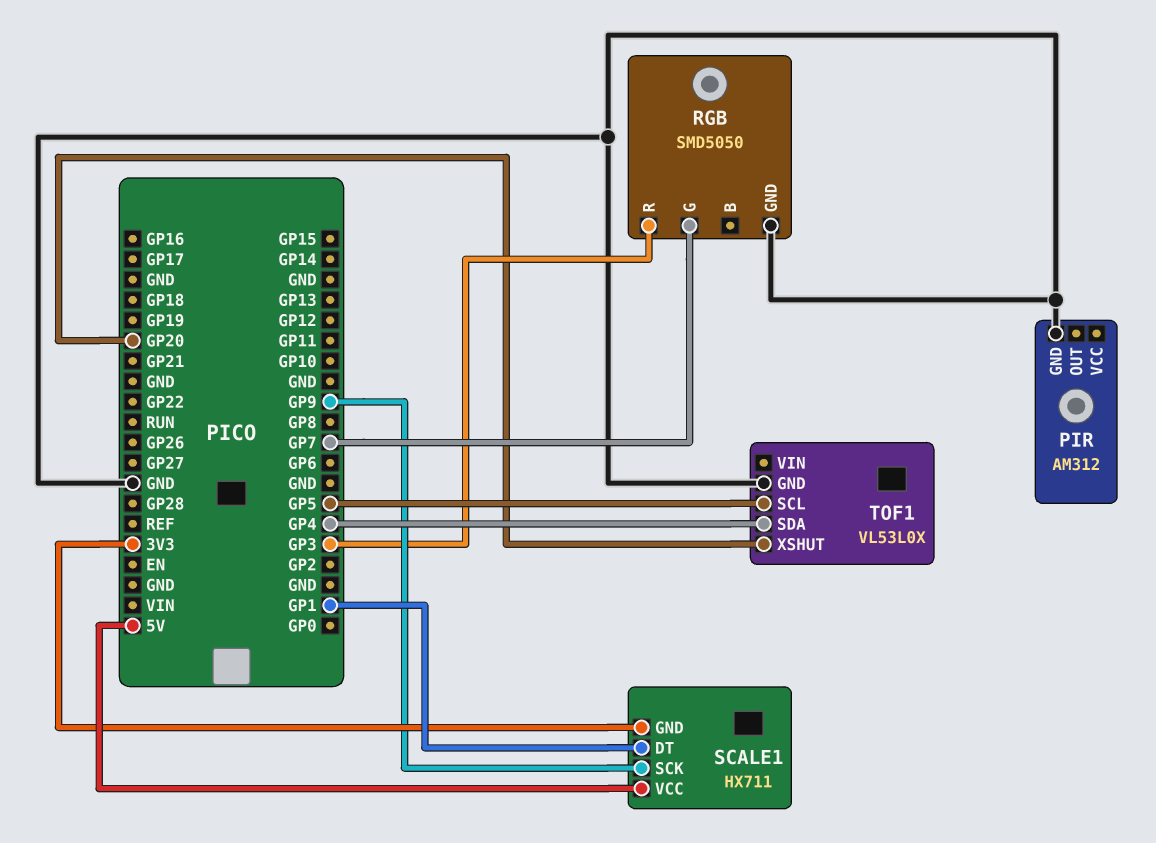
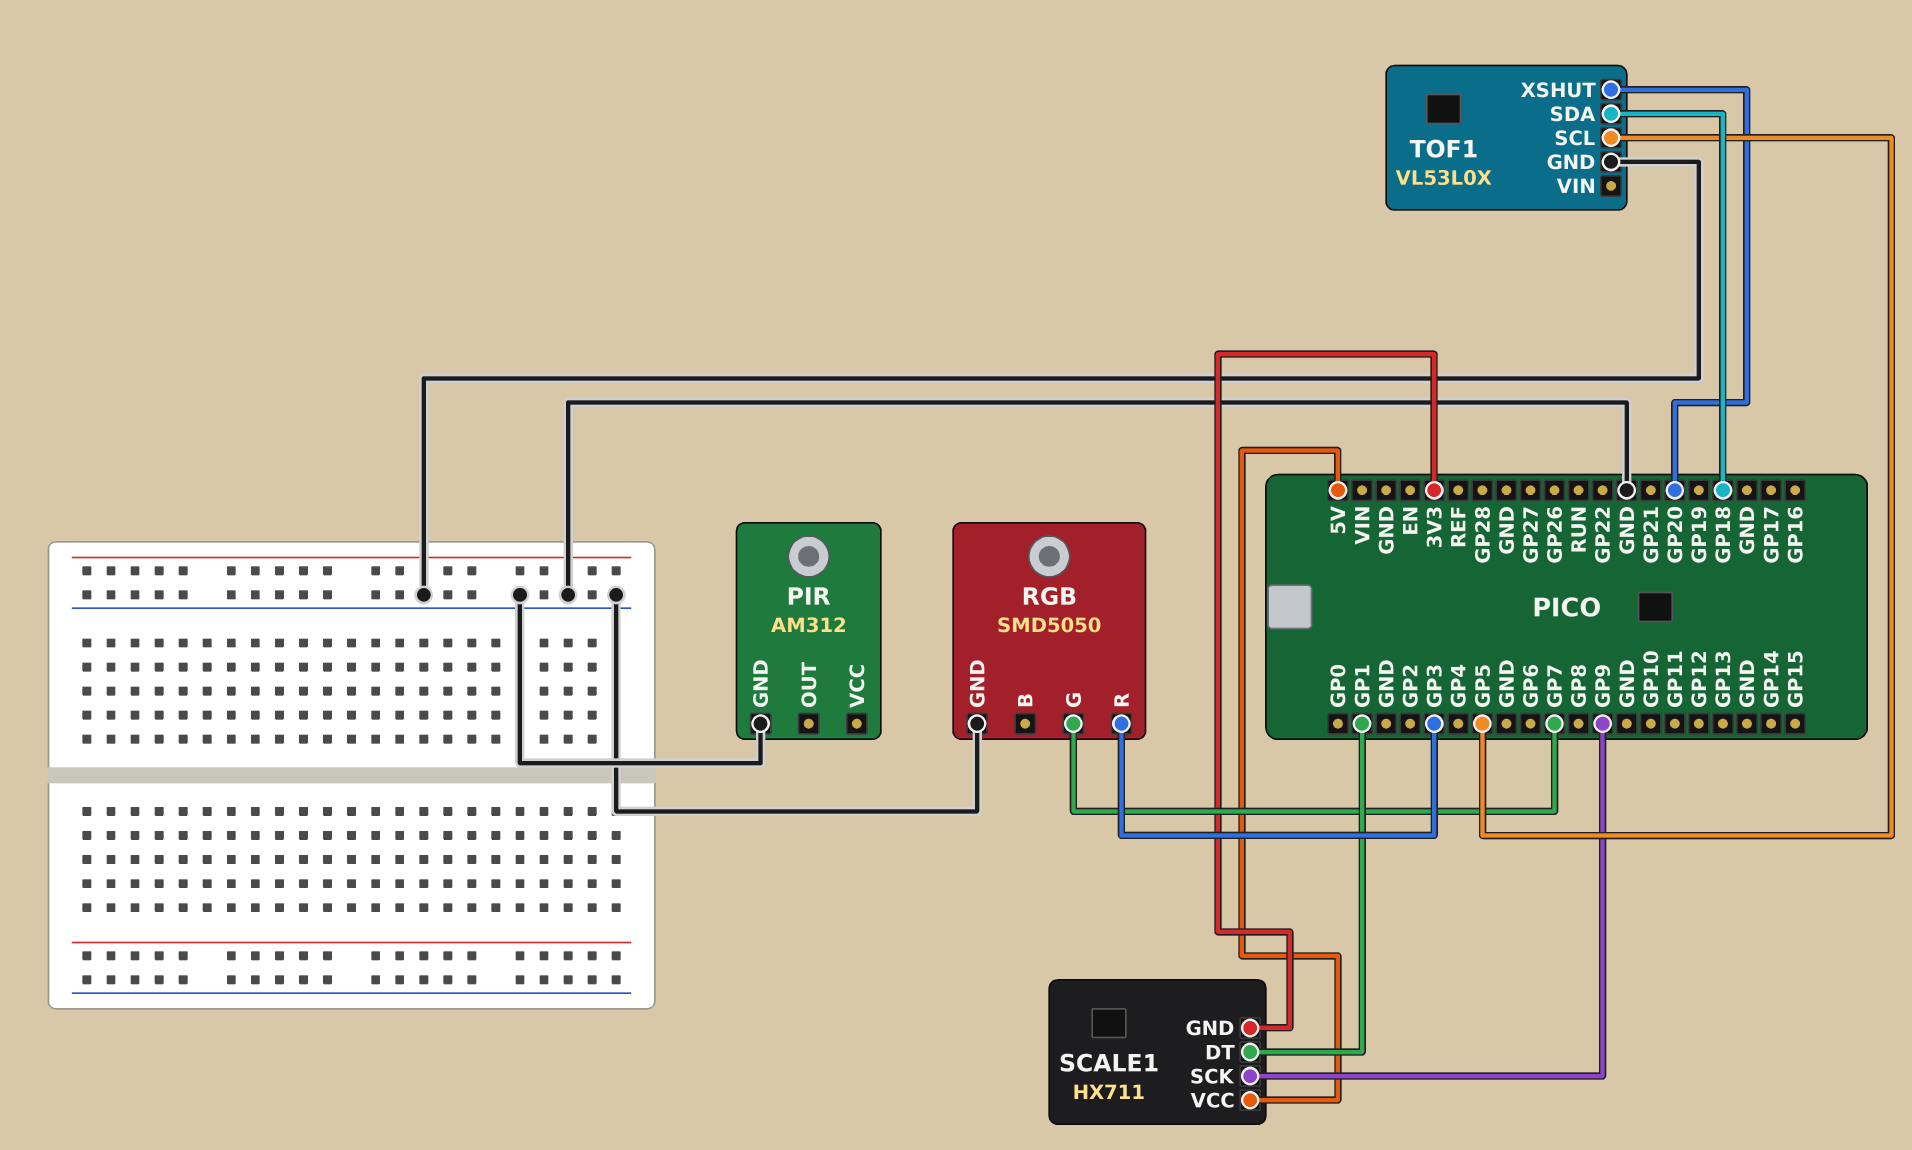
TOF1 pin SDA: GP4 -> GP18

